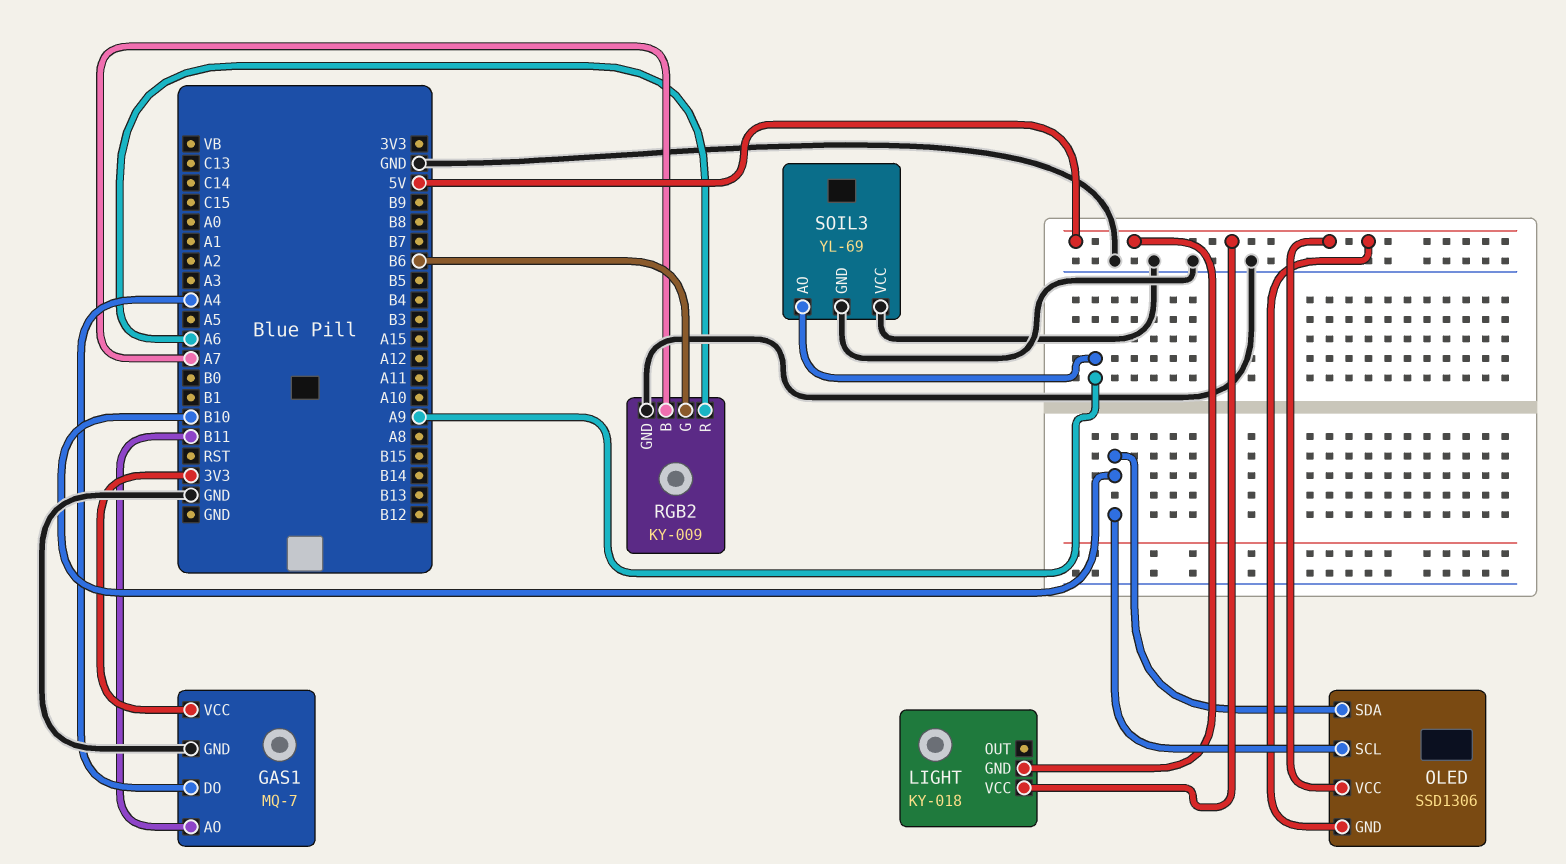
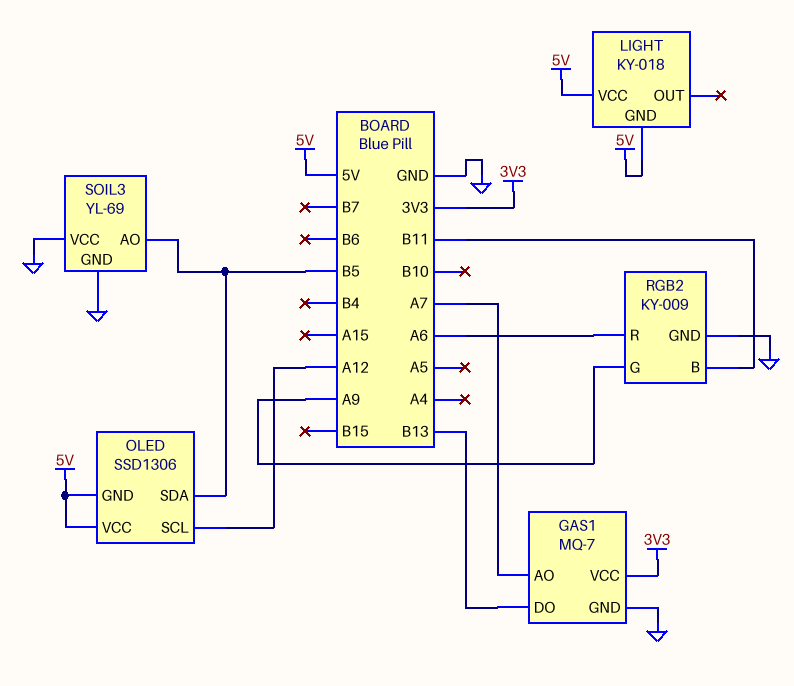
GAS1 pin AO: B11 -> A7
GAS1 pin DO: A4 -> B13
OLED pin SCL: B10 -> A12
OLED pin SDA: B10 -> B5
RGB2 pin B: A7 -> B11
RGB2 pin G: B6 -> A9
SOIL3 pin AO: A9 -> B5

